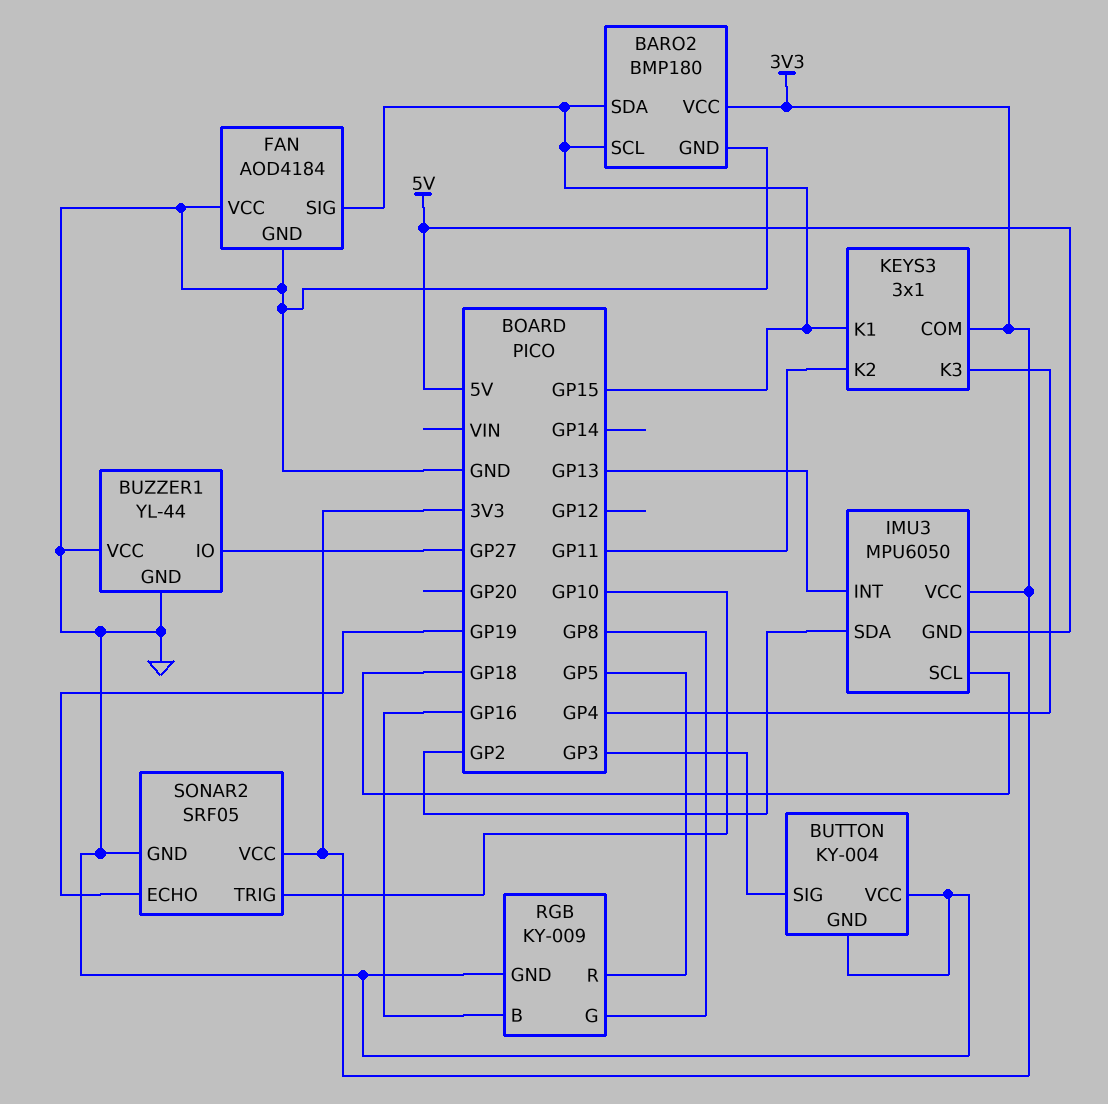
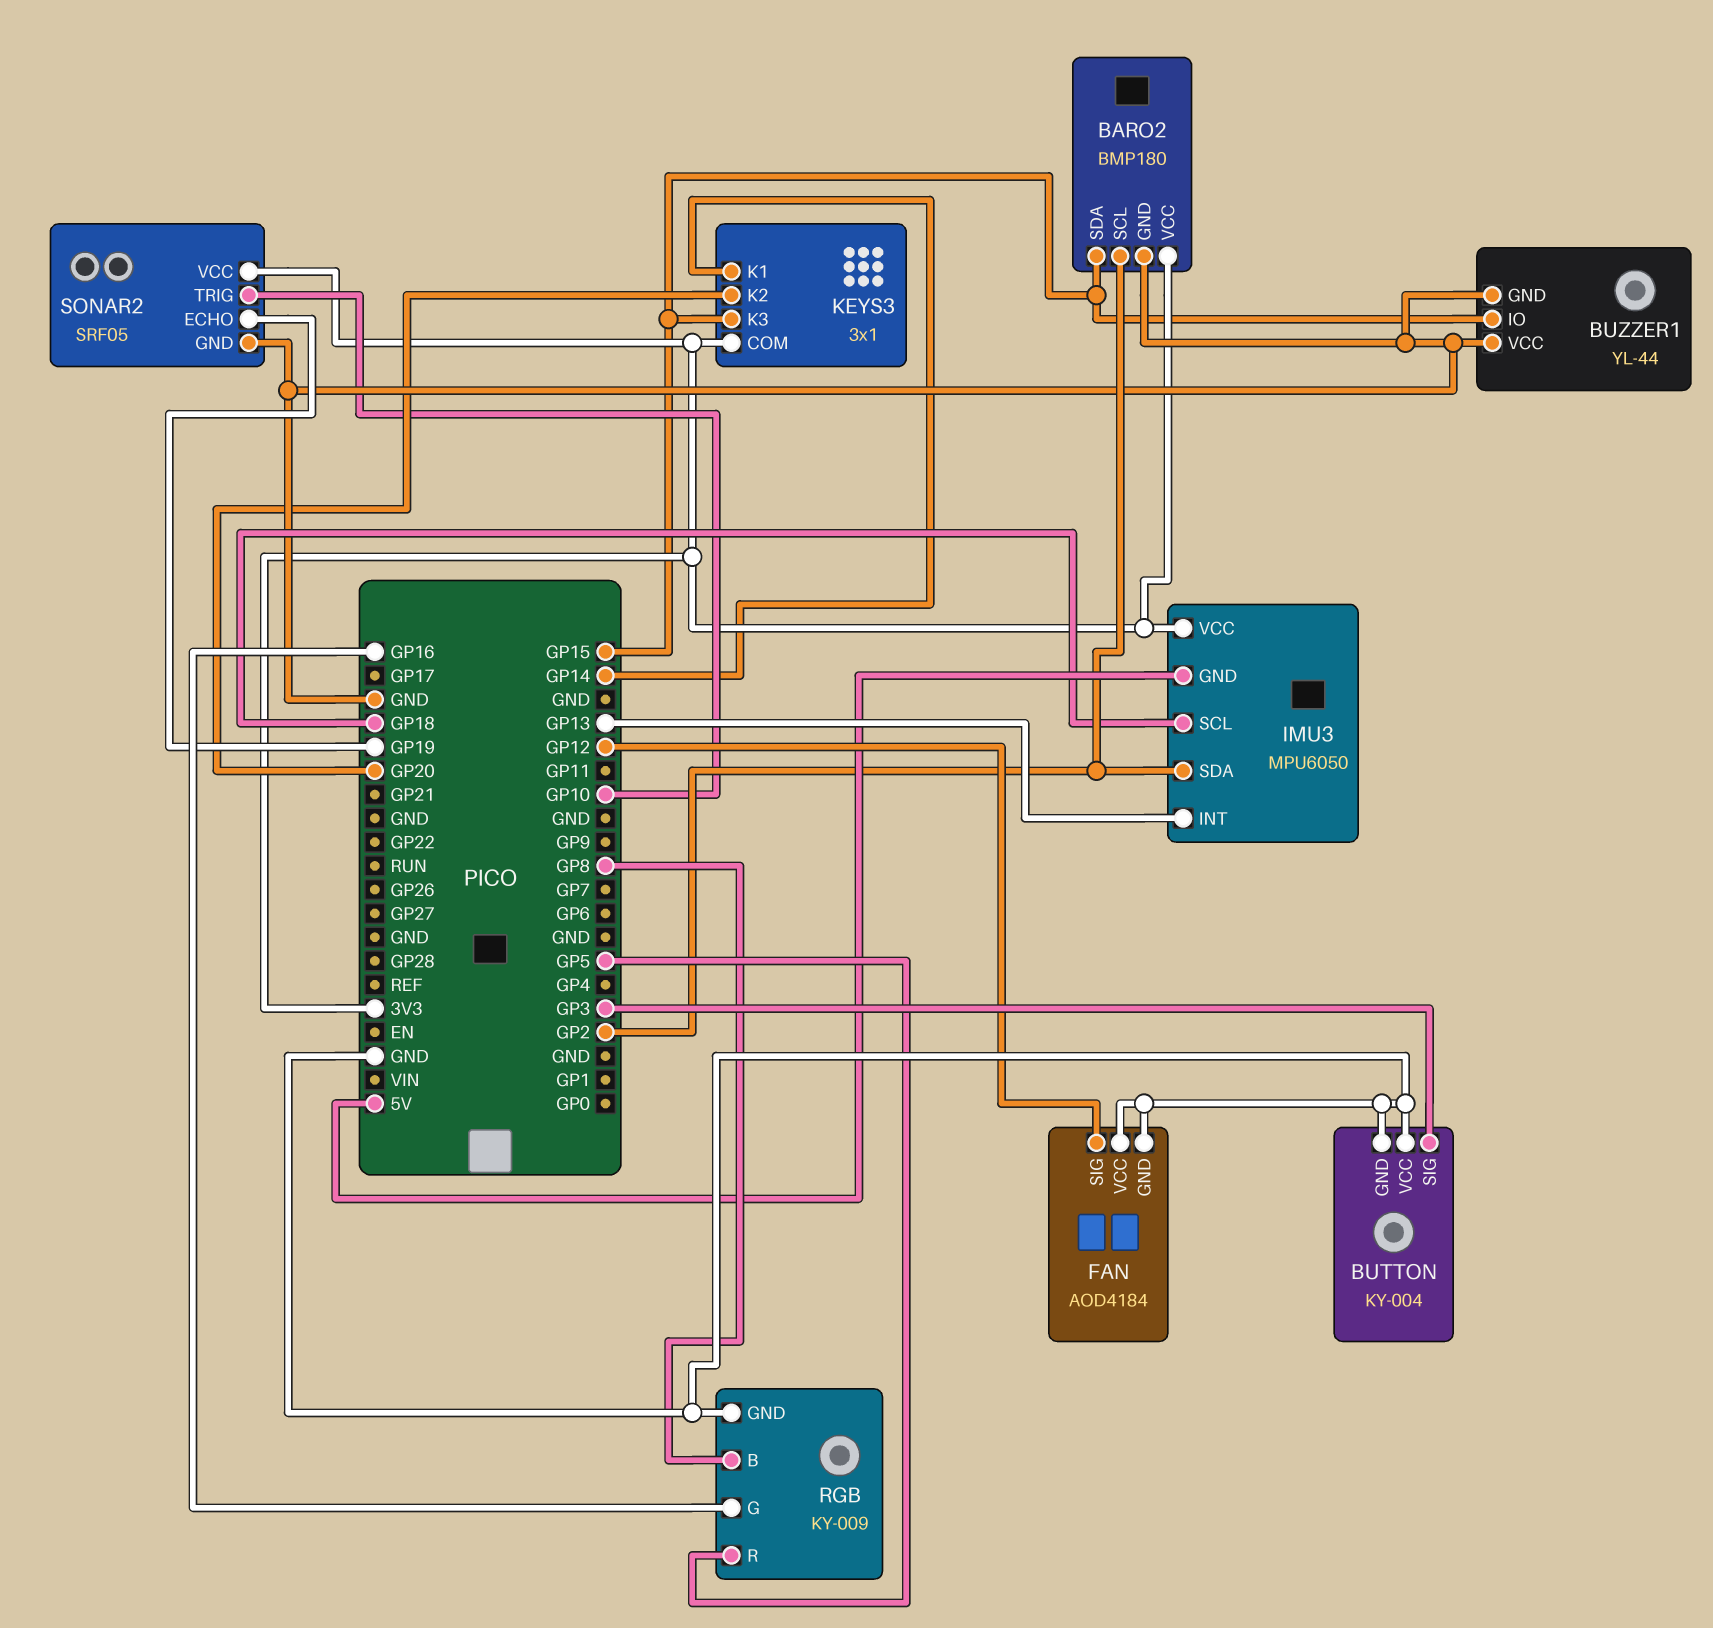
BARO2 pin SCL: GP15 -> GP2
BUZZER1 pin IO: GP27 -> GP15
FAN pin SIG: GP15 -> GP12
KEYS3 pin K1: GP15 -> GP14
KEYS3 pin K2: GP11 -> GP20
KEYS3 pin K3: GP4 -> GP15
RGB pin B: GP16 -> GP8
RGB pin G: GP8 -> GP16

